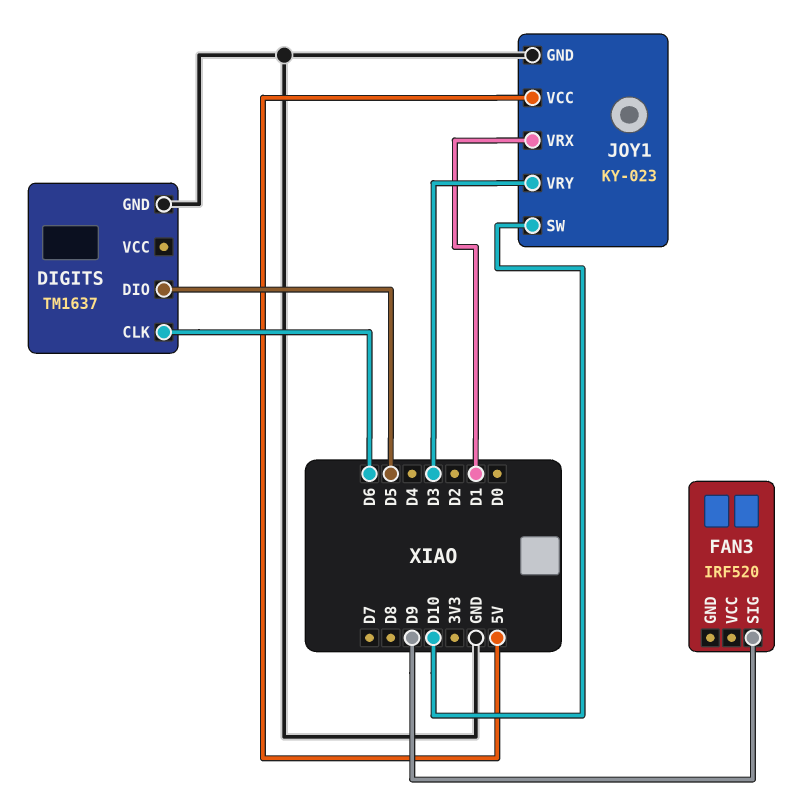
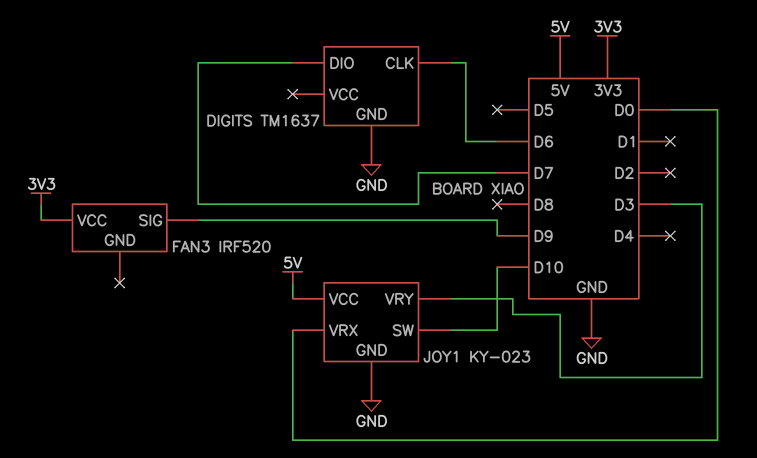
DIGITS pin DIO: D5 -> D7
FAN3 pin VCC: none -> 3V3
JOY1 pin VRX: D1 -> D0

